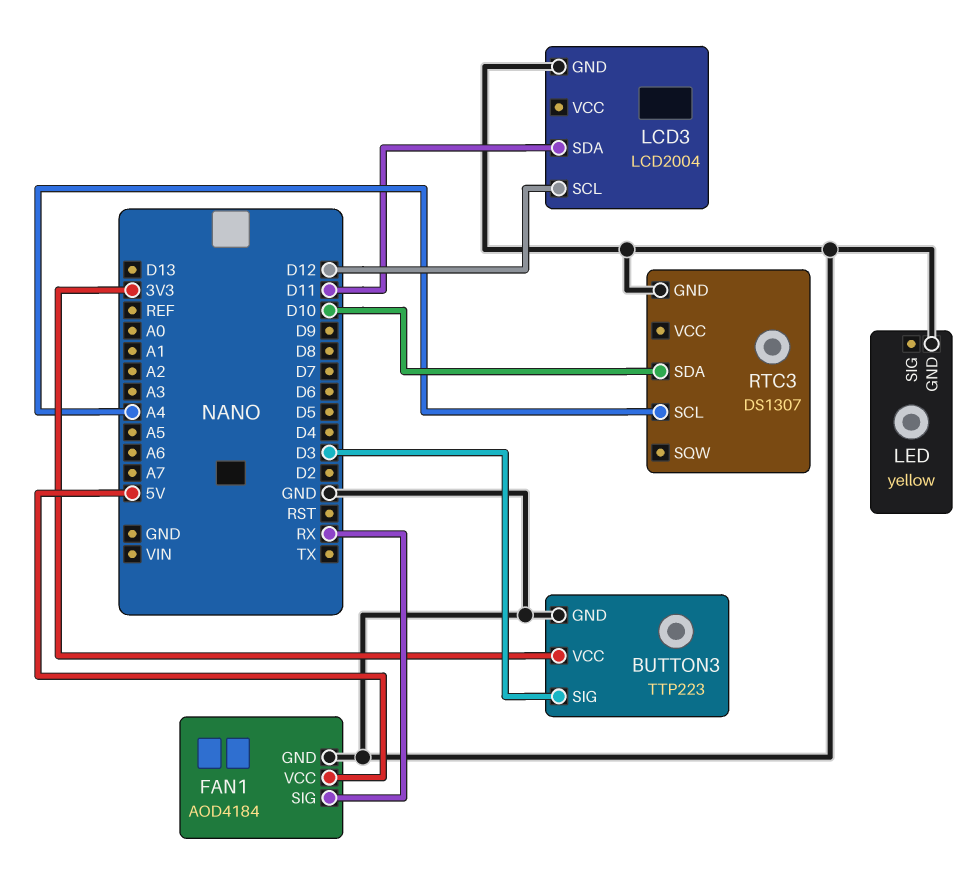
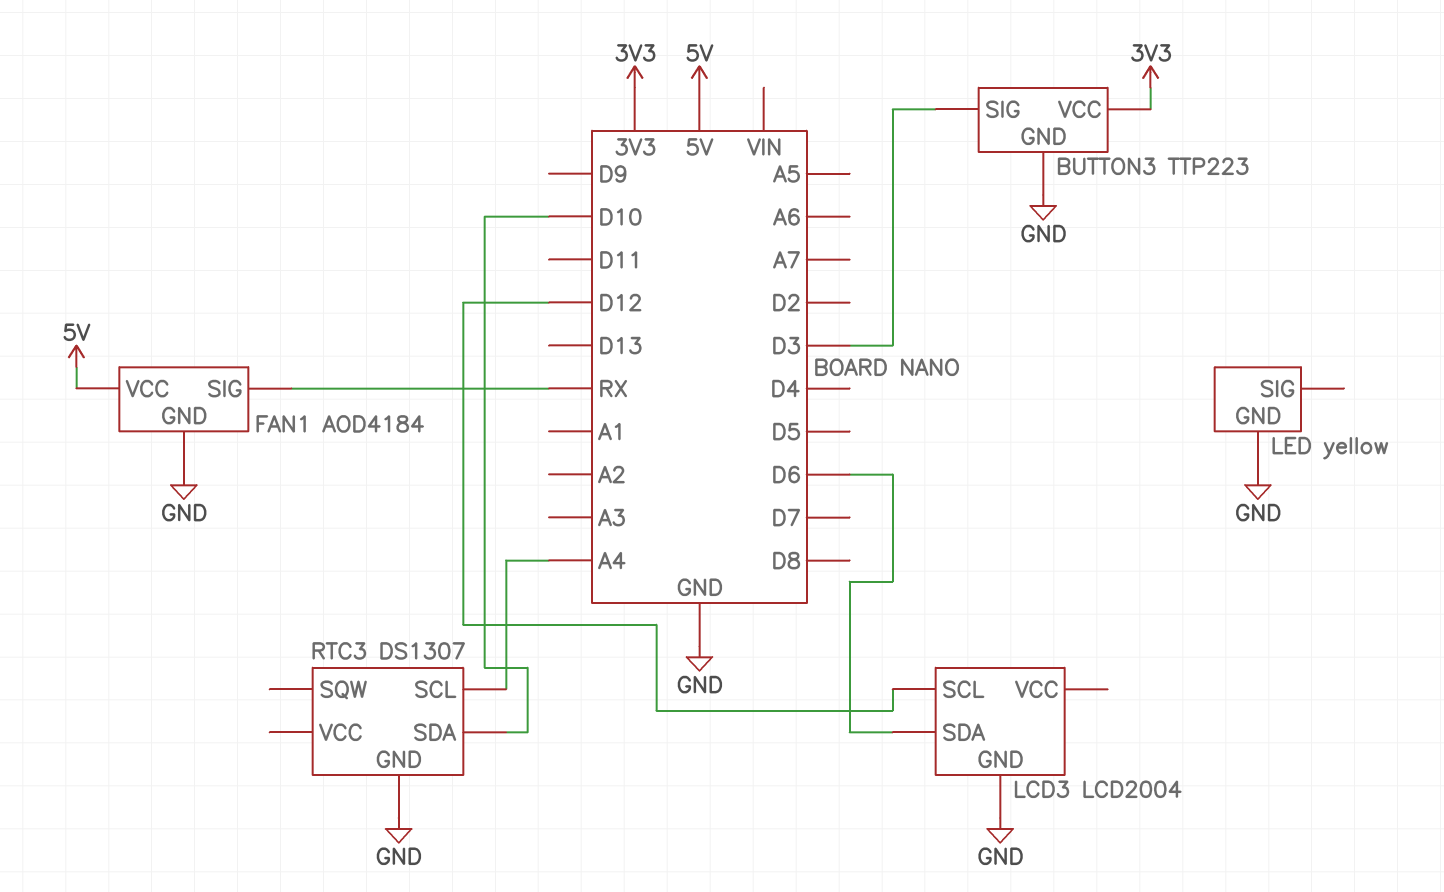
LCD3 pin SDA: D11 -> D6

